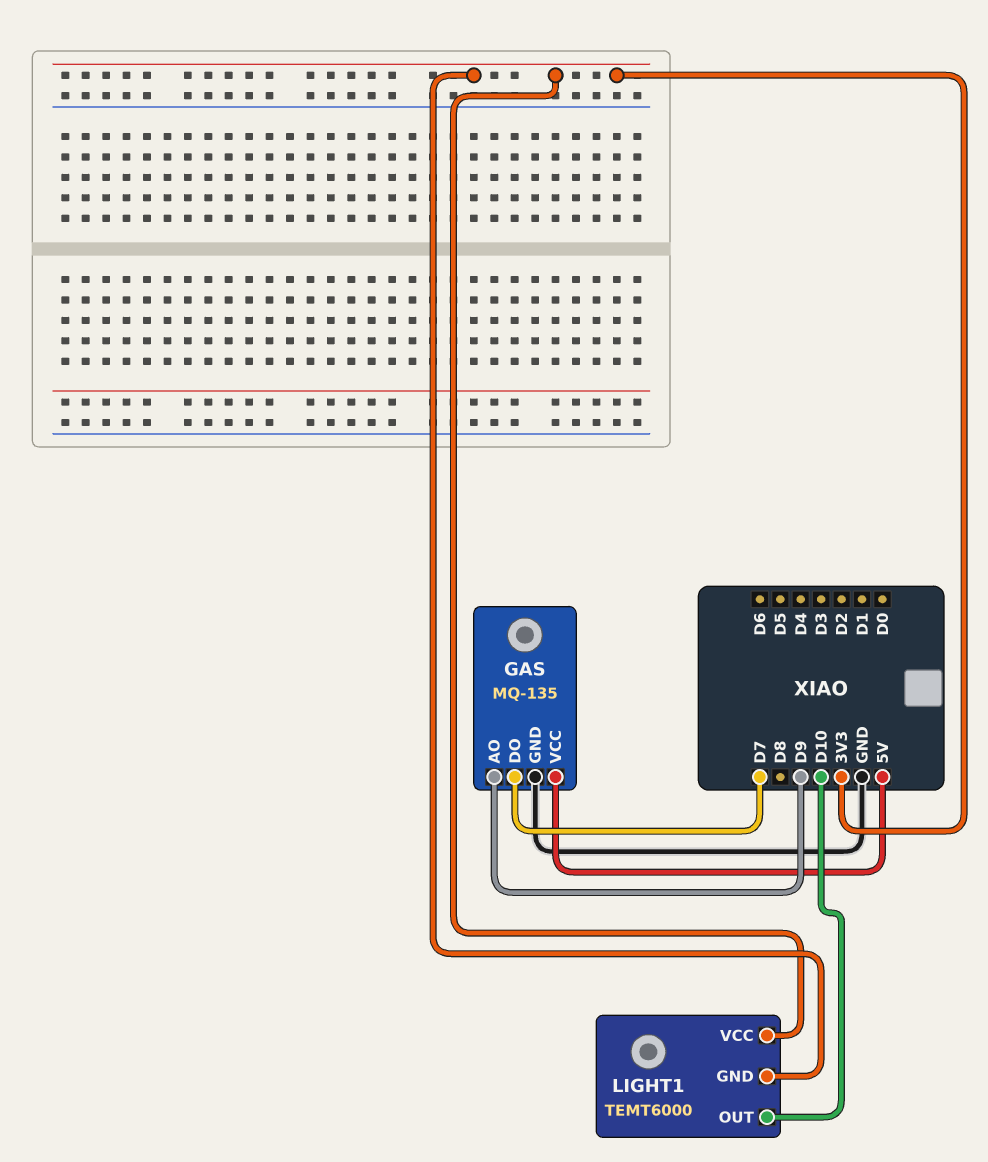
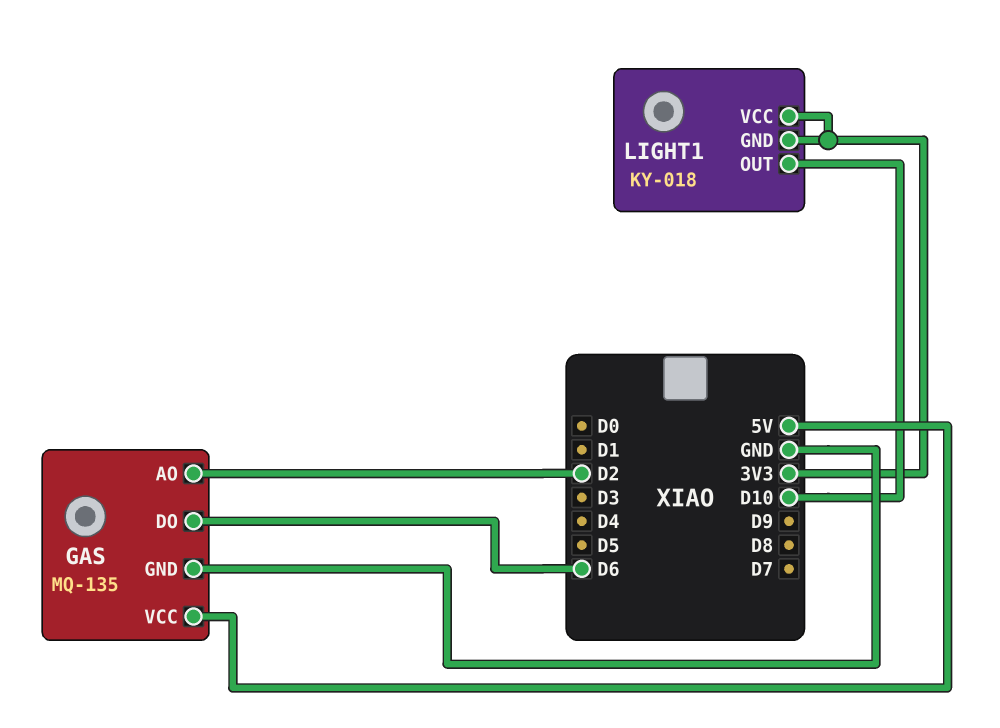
GAS pin AO: D9 -> D2
GAS pin DO: D7 -> D6
LIGHT1: TEMT6000 -> KY-018

